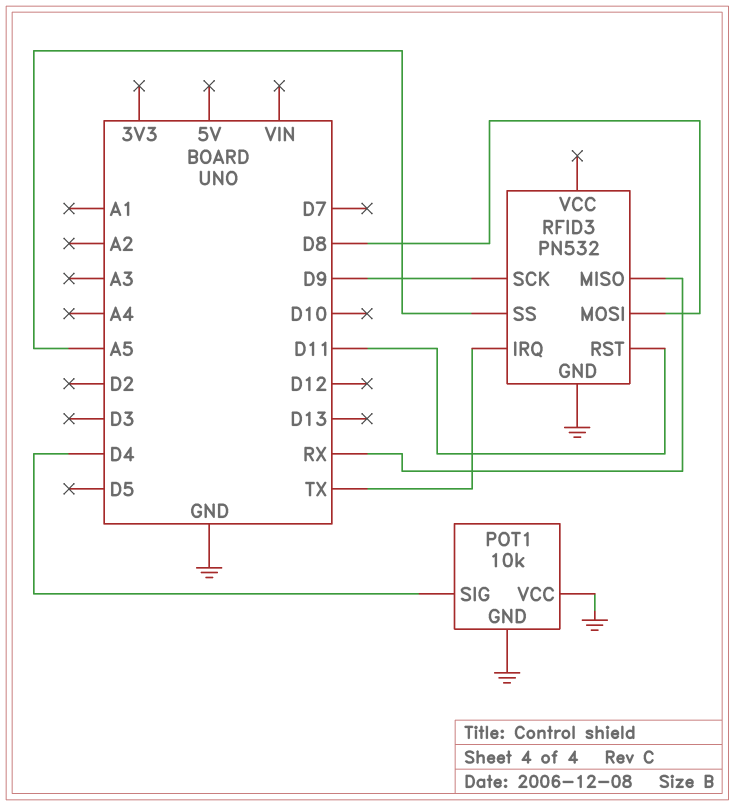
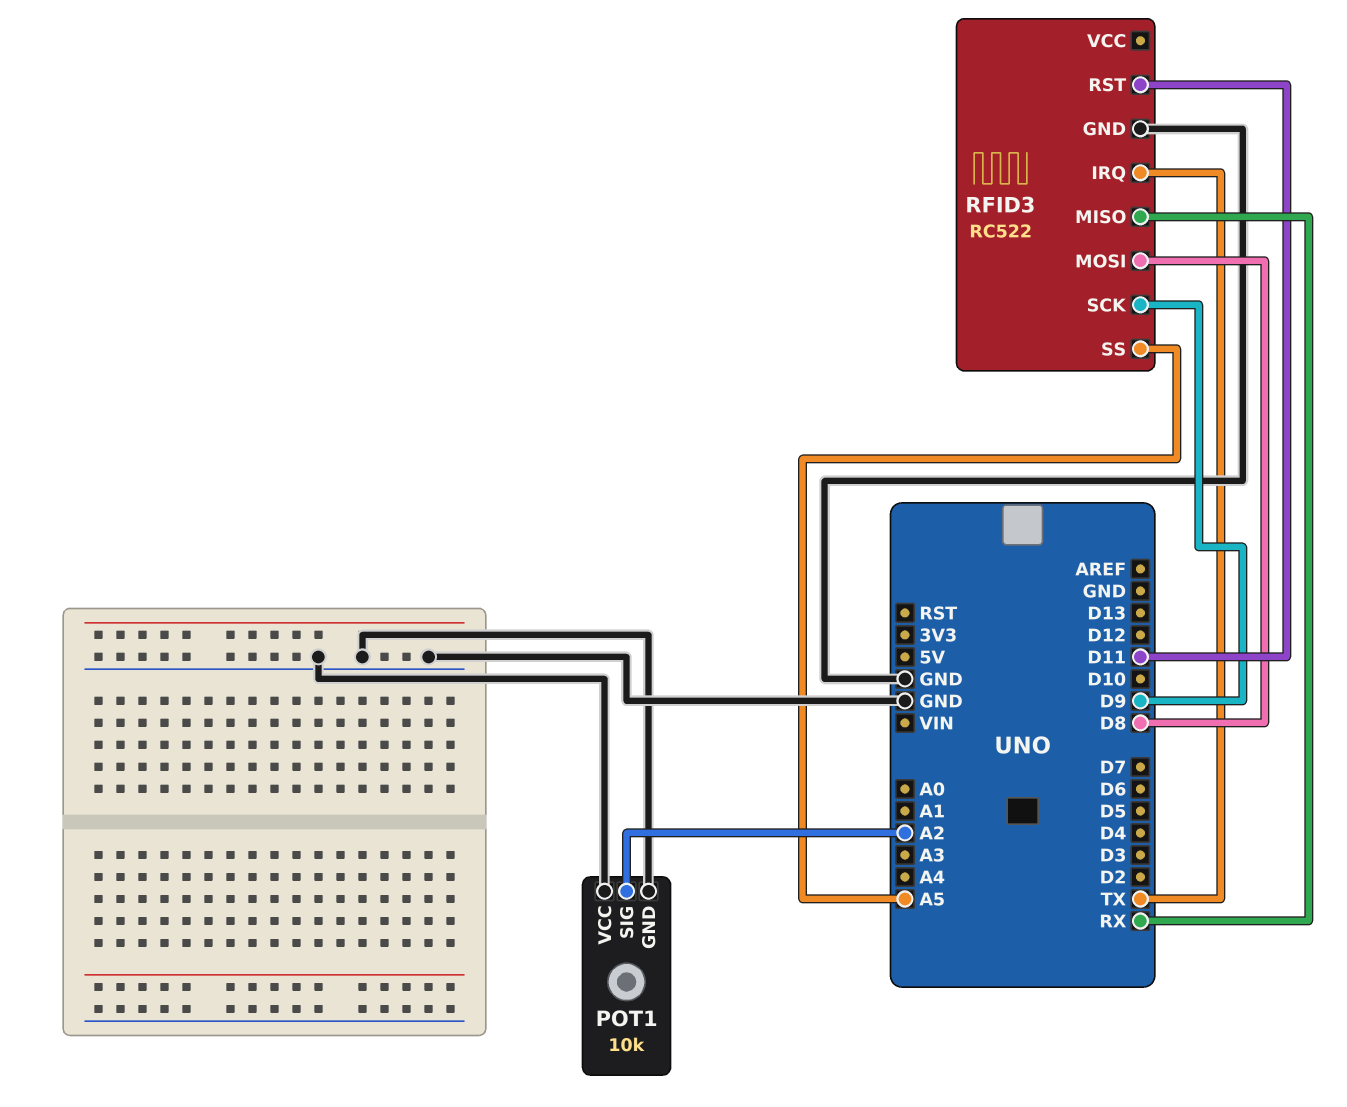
POT1 pin SIG: D4 -> A2
RFID3: PN532 -> RC522

